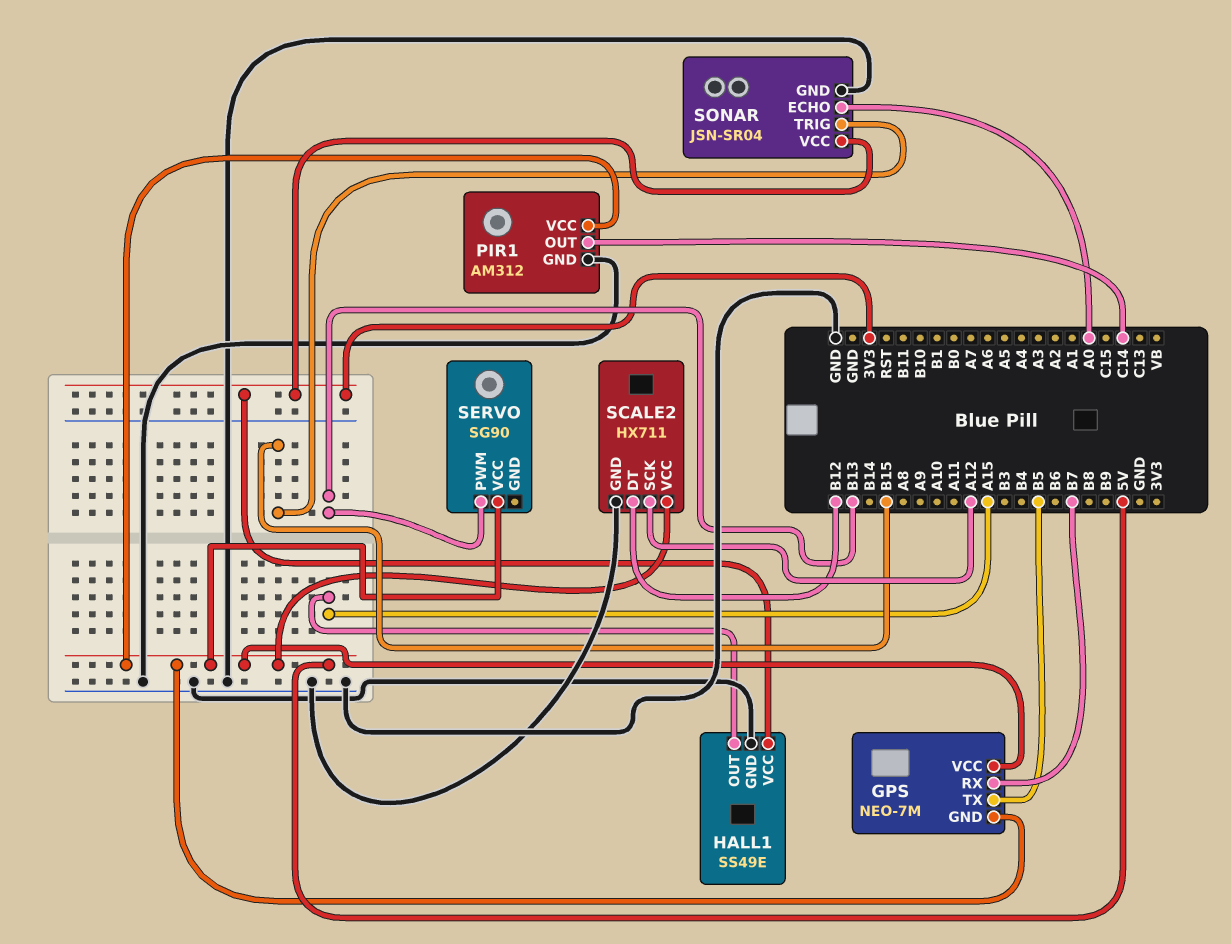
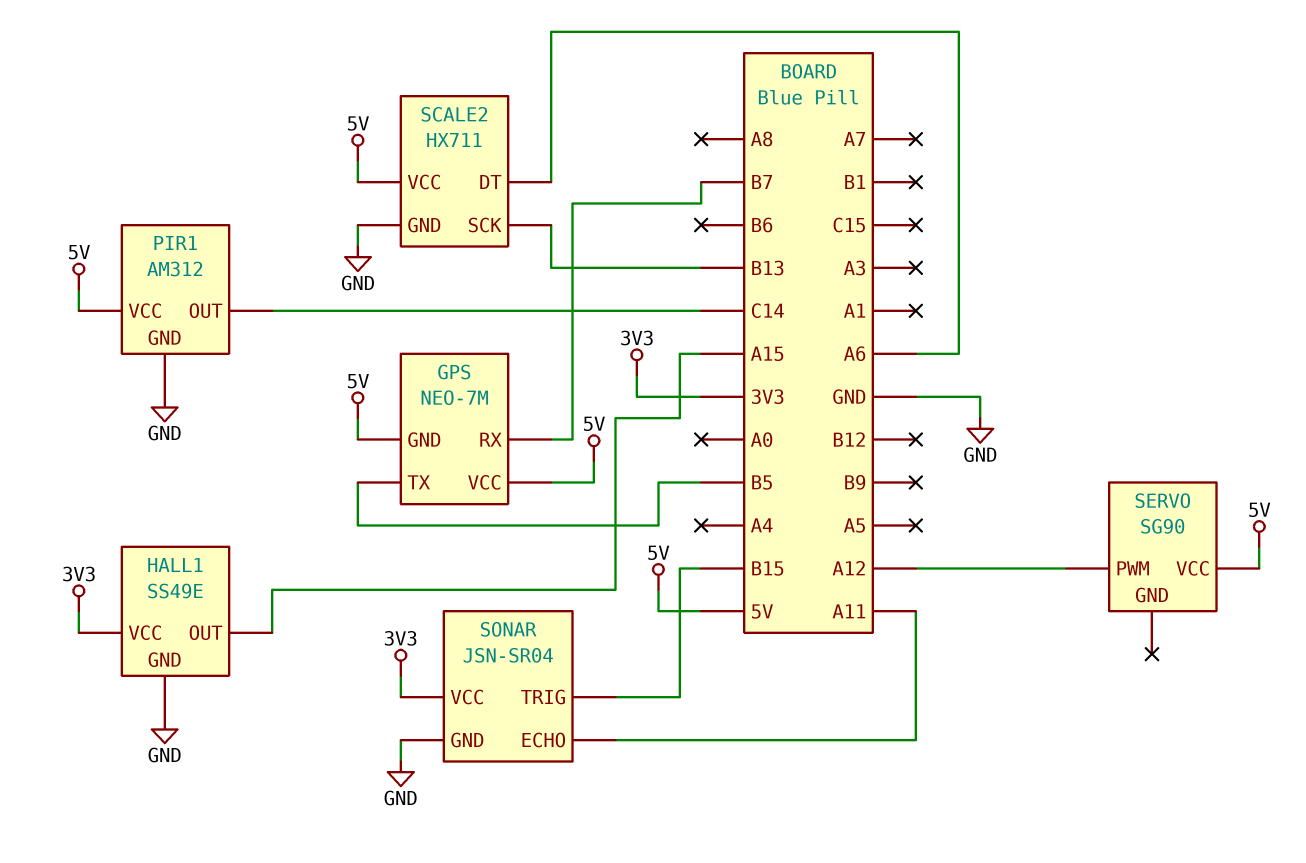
SCALE2 pin DT: B12 -> A6
SCALE2 pin SCK: A12 -> B13
SERVO pin PWM: B13 -> A12
SONAR pin ECHO: A0 -> A11

